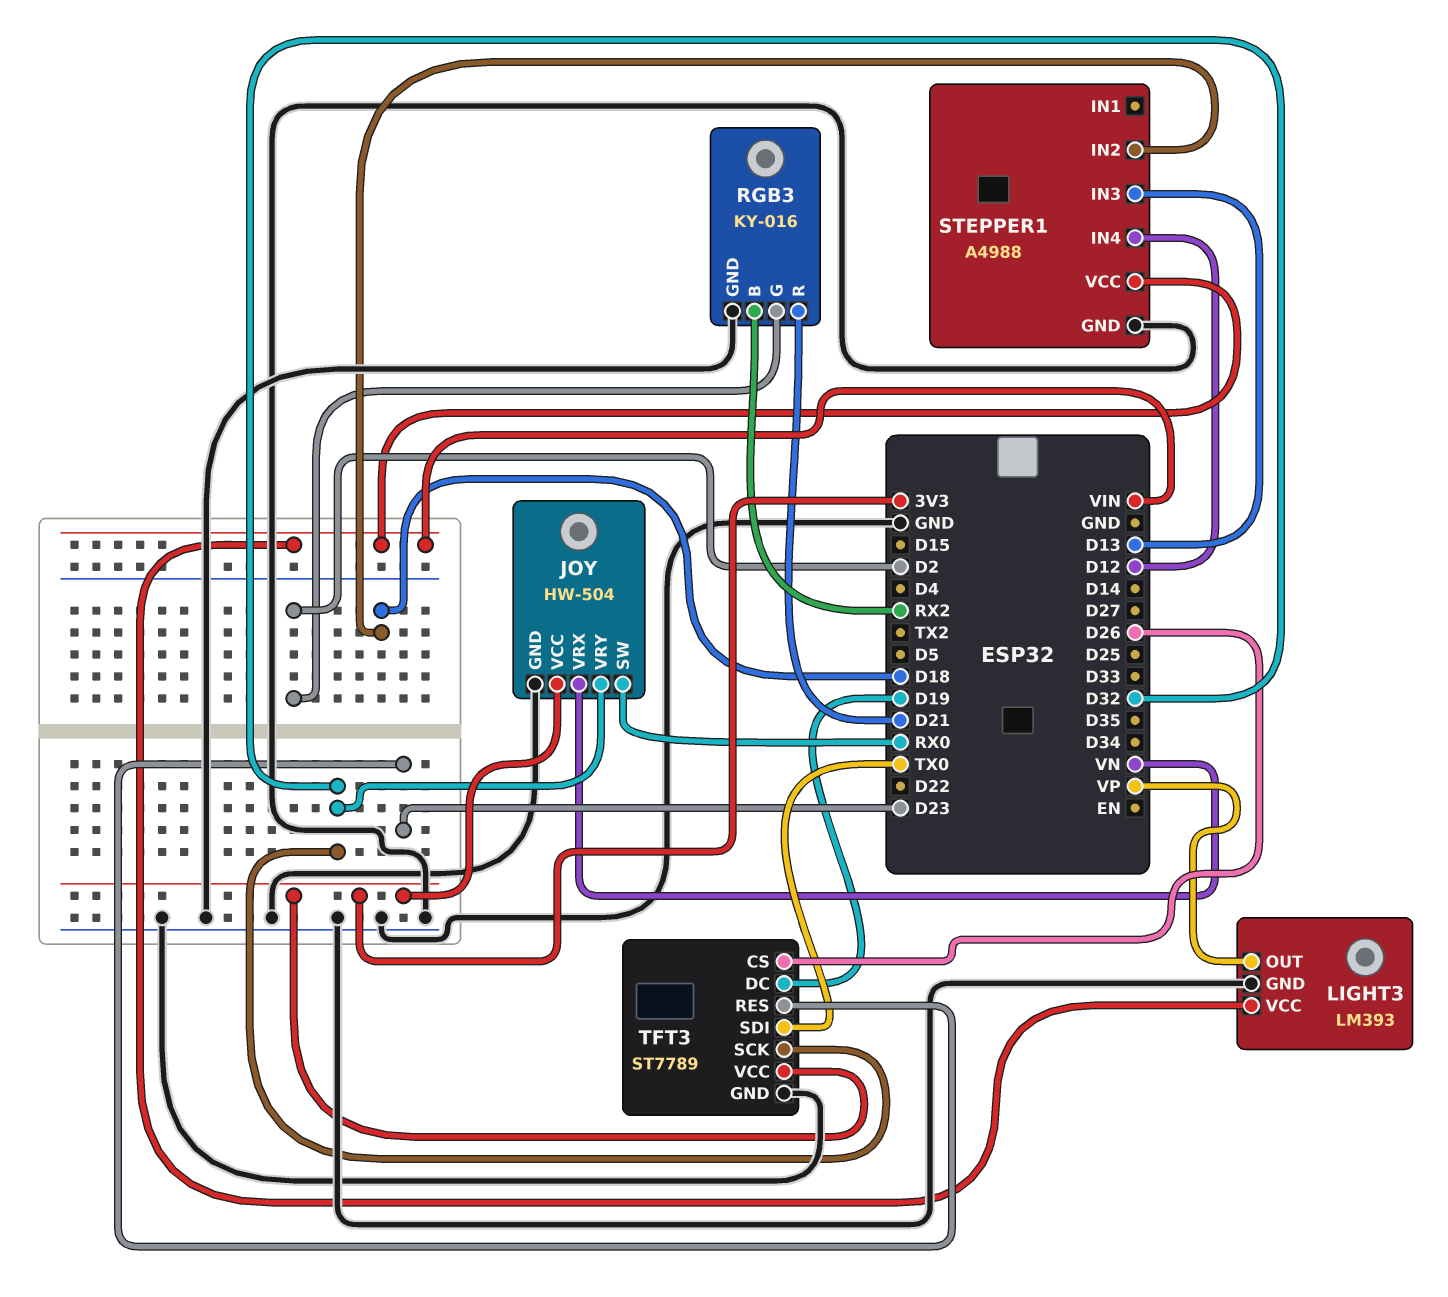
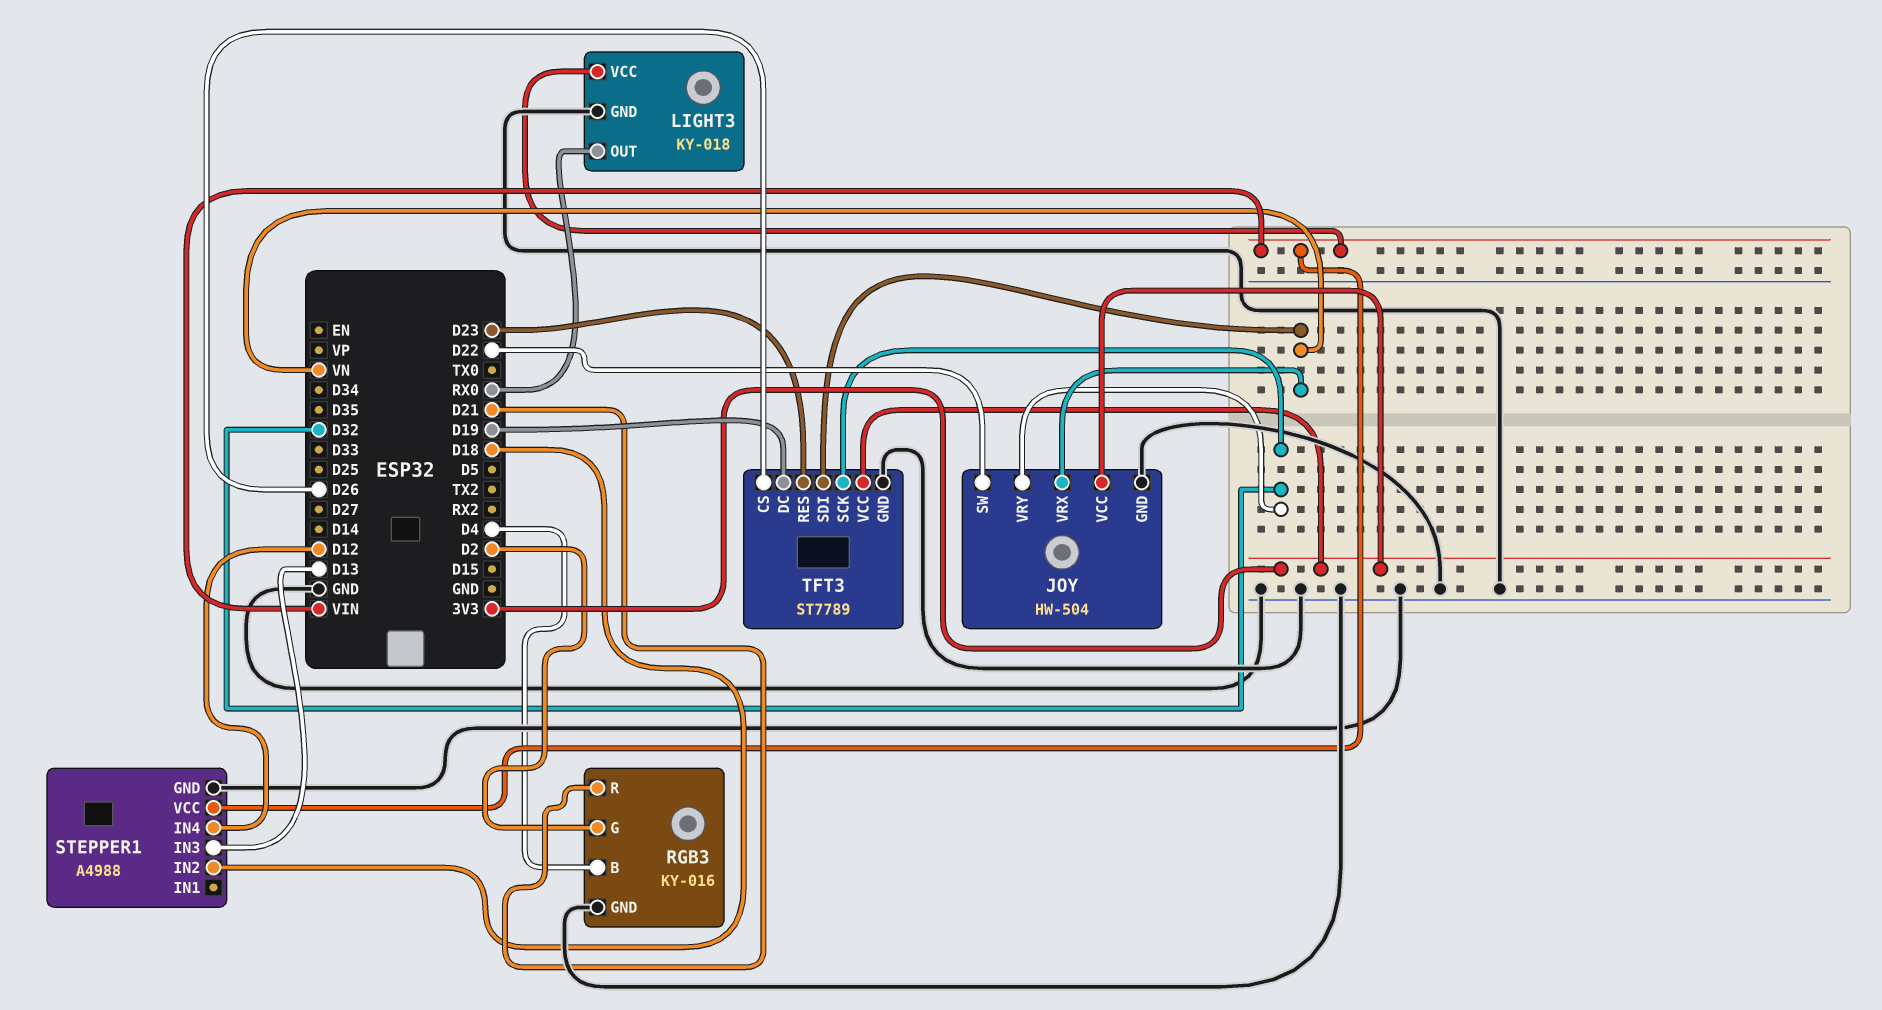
JOY pin SW: RX0 -> D22
LIGHT3: LM393 -> KY-018
LIGHT3 pin OUT: VP -> RX0
RGB3 pin B: RX2 -> D4
TFT3 pin SDI: TX0 -> VN

